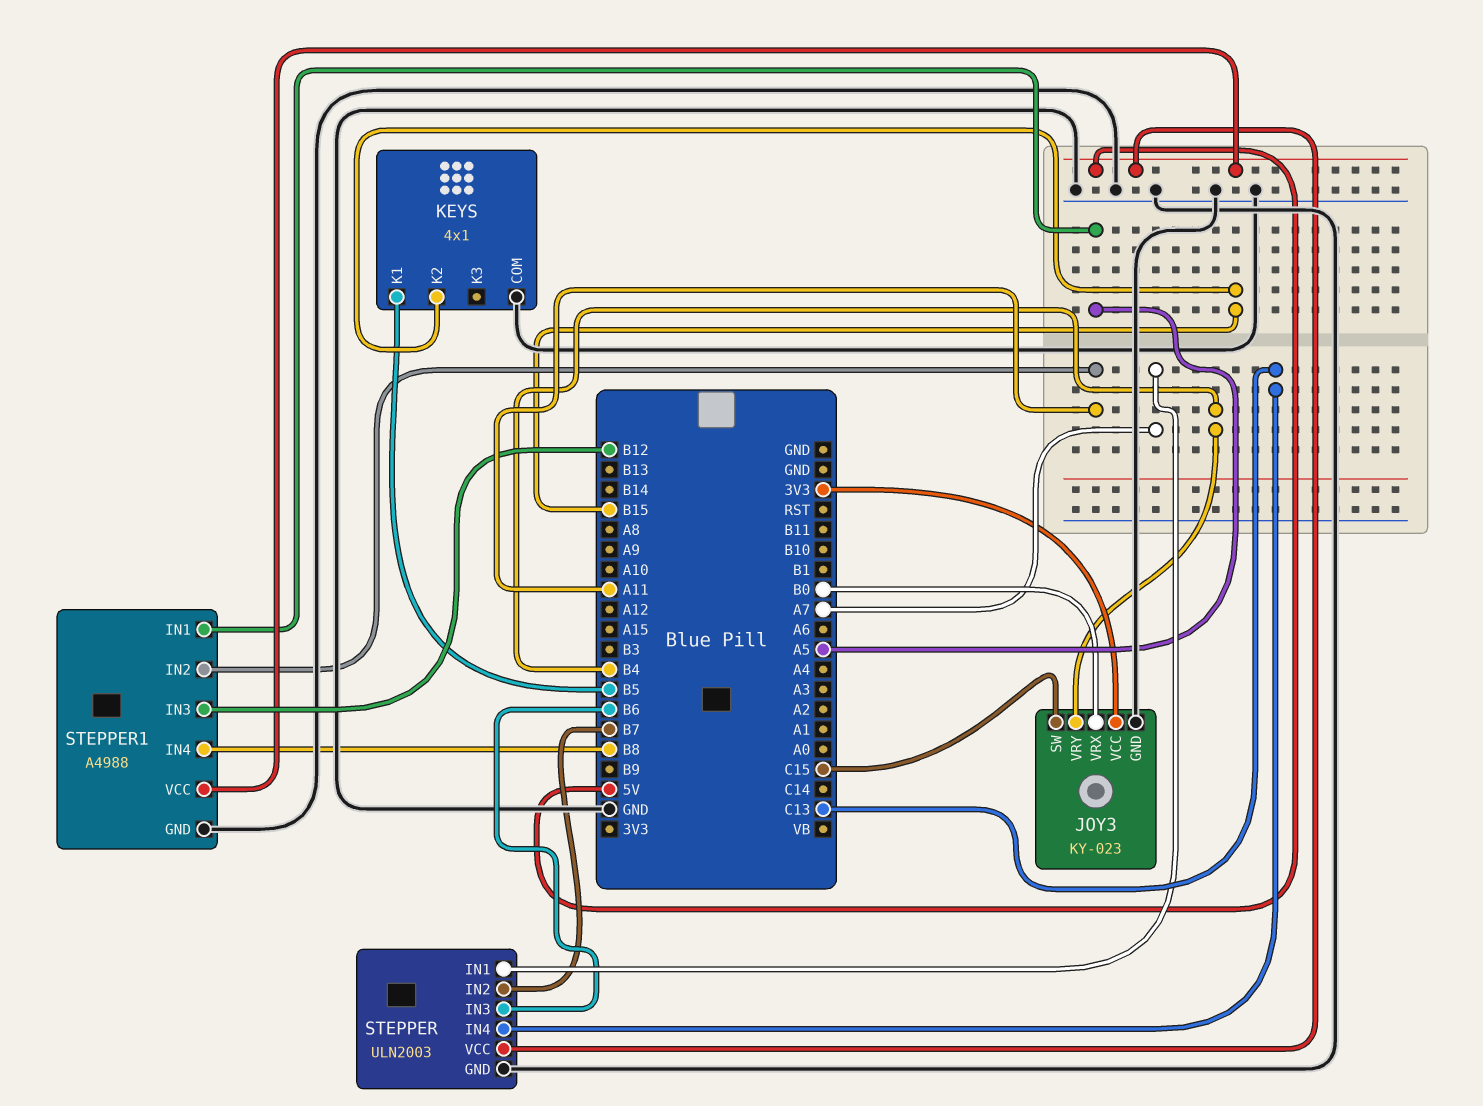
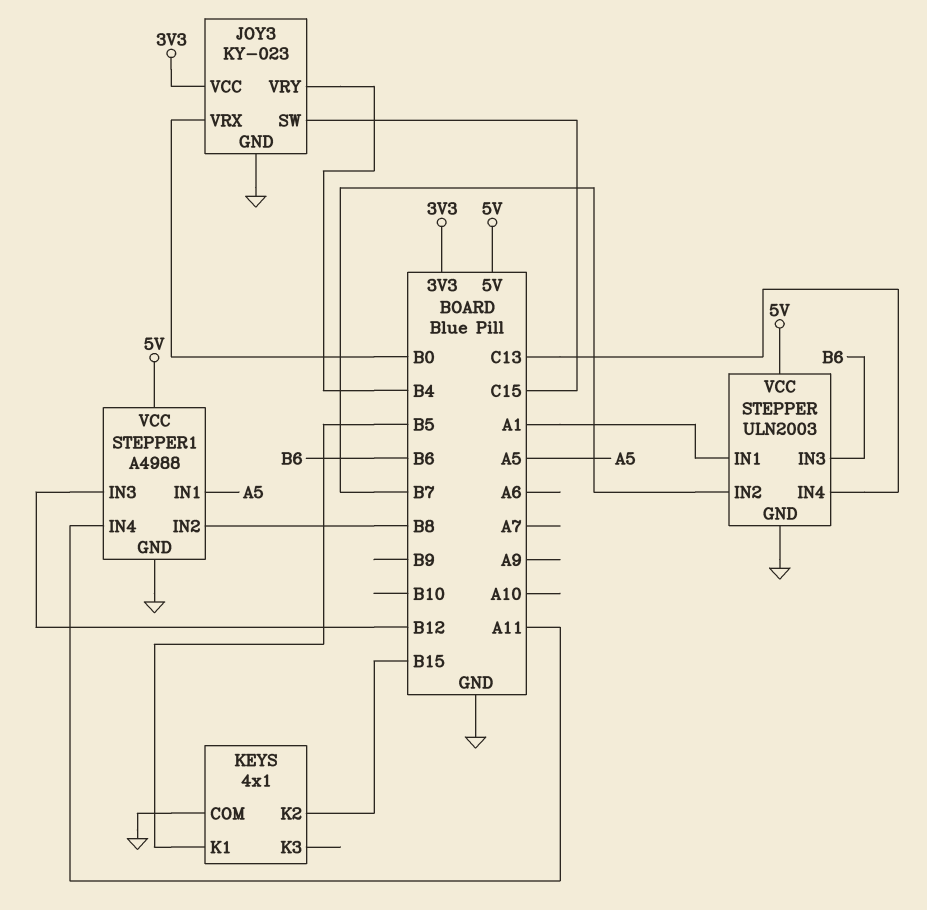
STEPPER pin IN1: A7 -> A1
STEPPER1 pin IN2: A11 -> B8
STEPPER1 pin IN4: B8 -> A11

